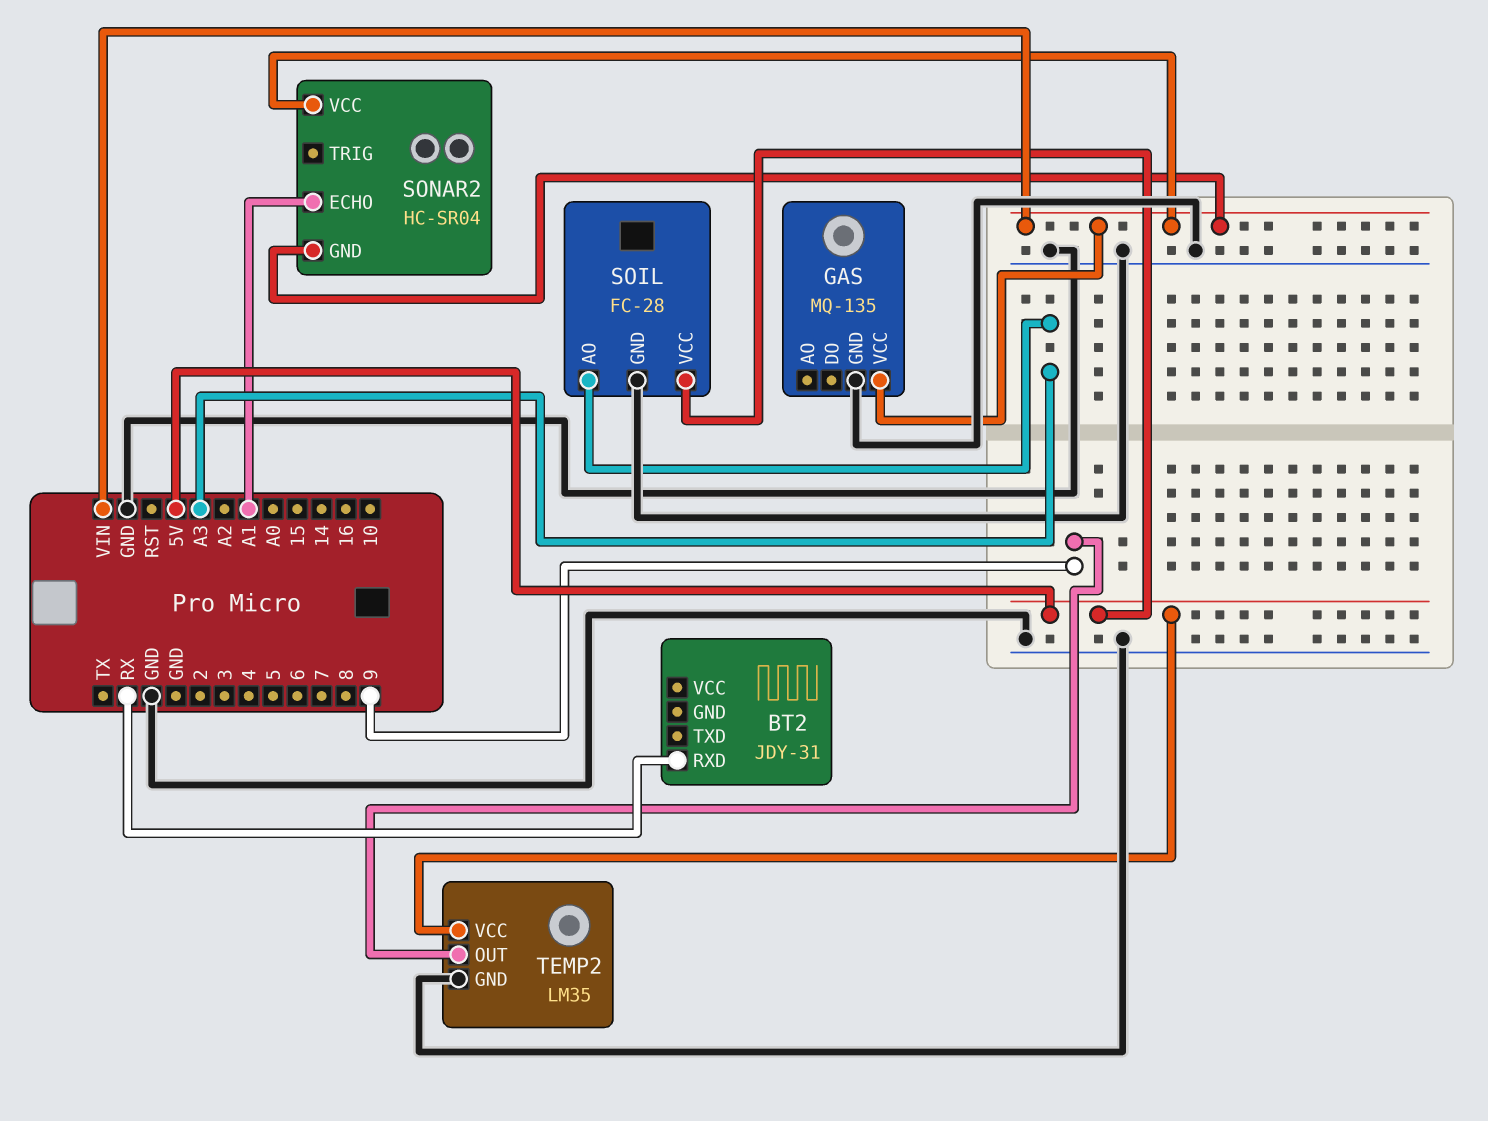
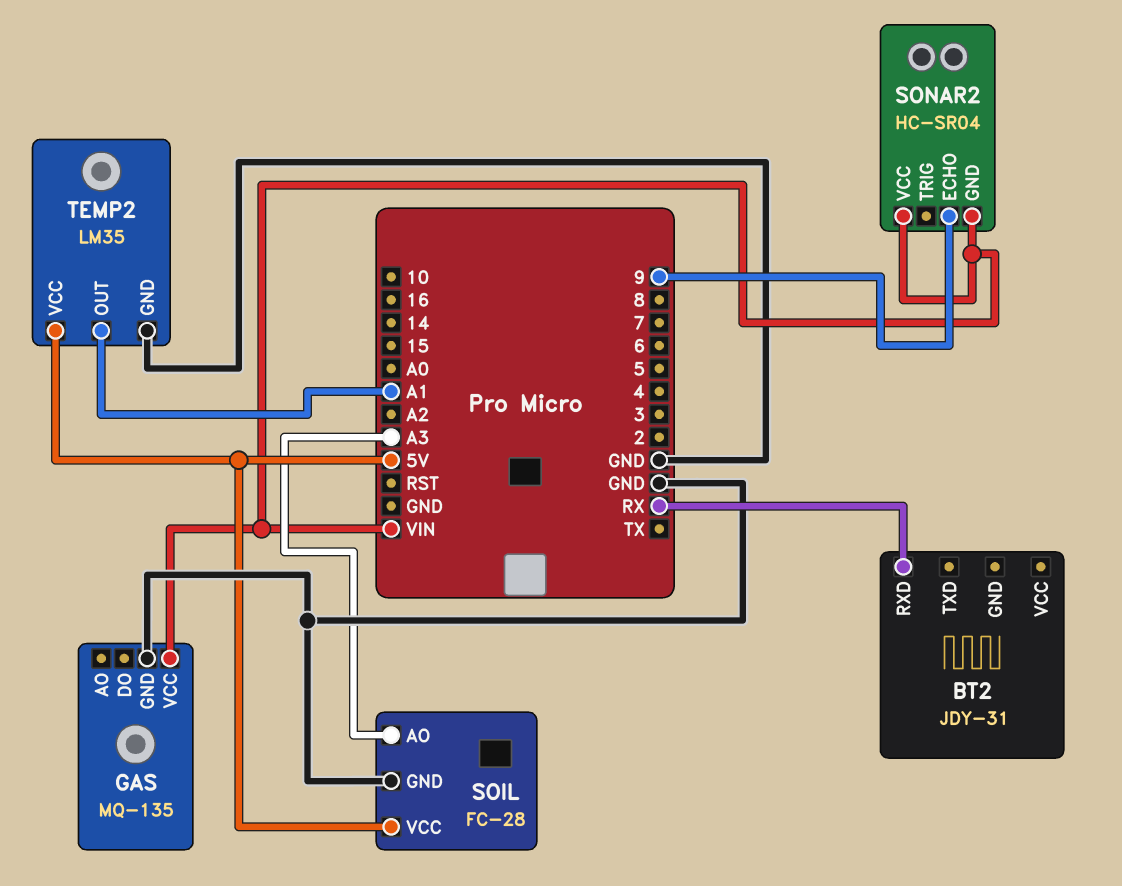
SONAR2 pin ECHO: A1 -> 9
TEMP2 pin OUT: 9 -> A1

